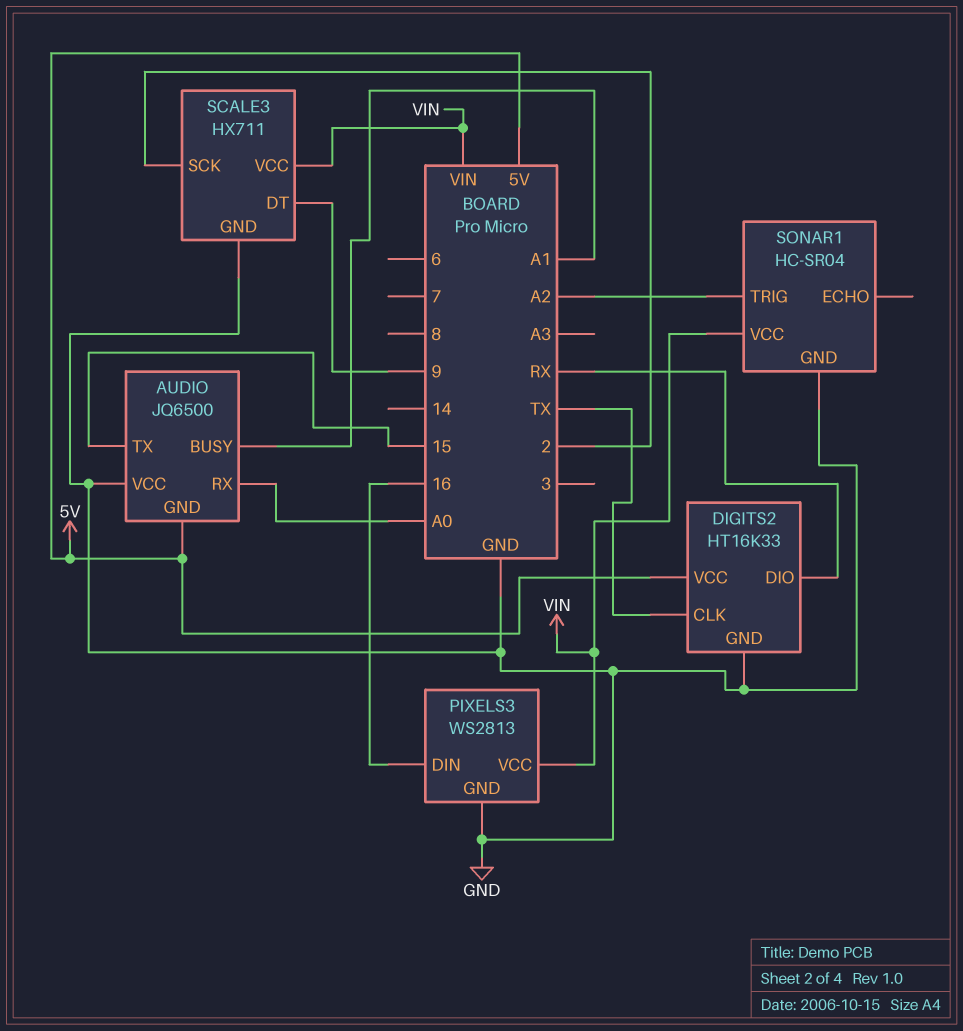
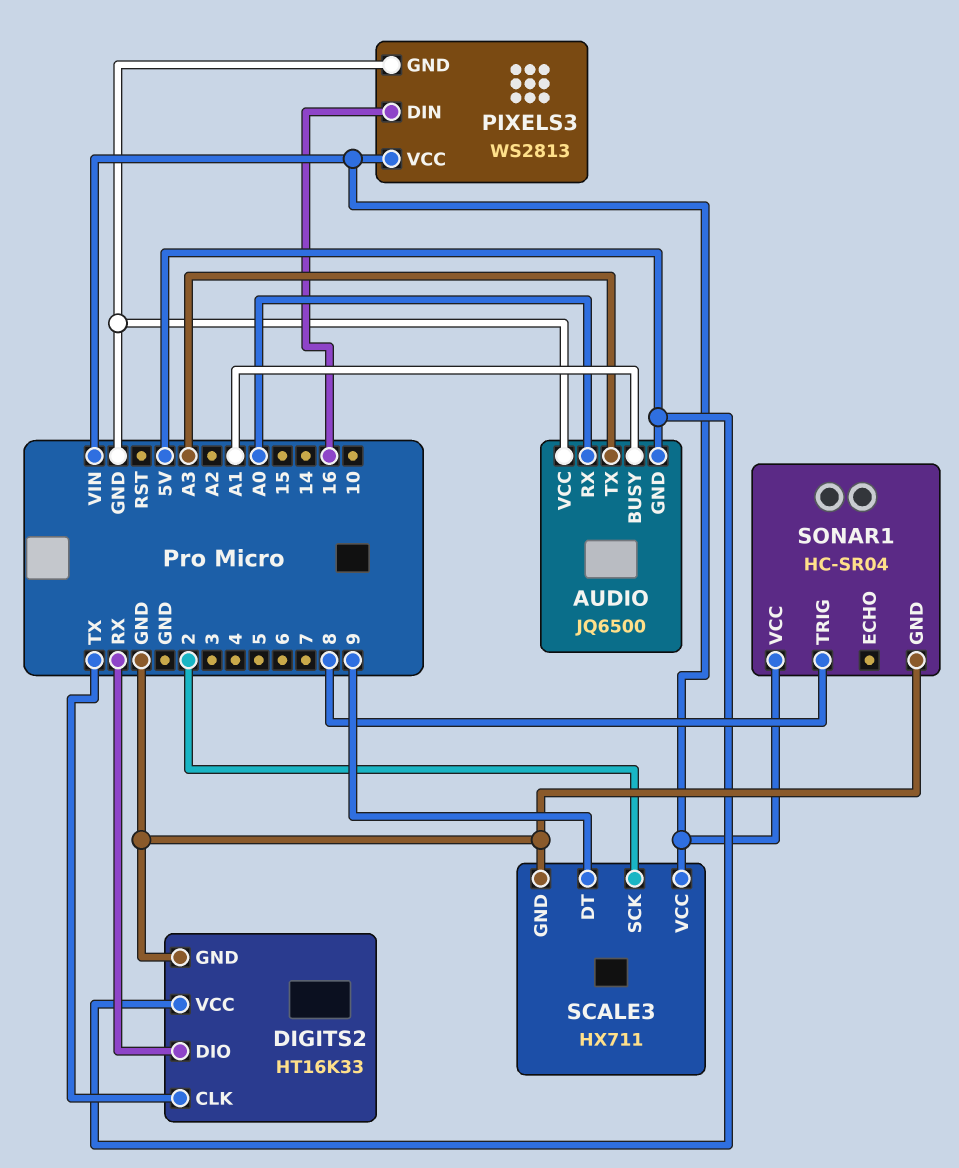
AUDIO pin TX: 15 -> A3
SONAR1 pin TRIG: A2 -> 8

